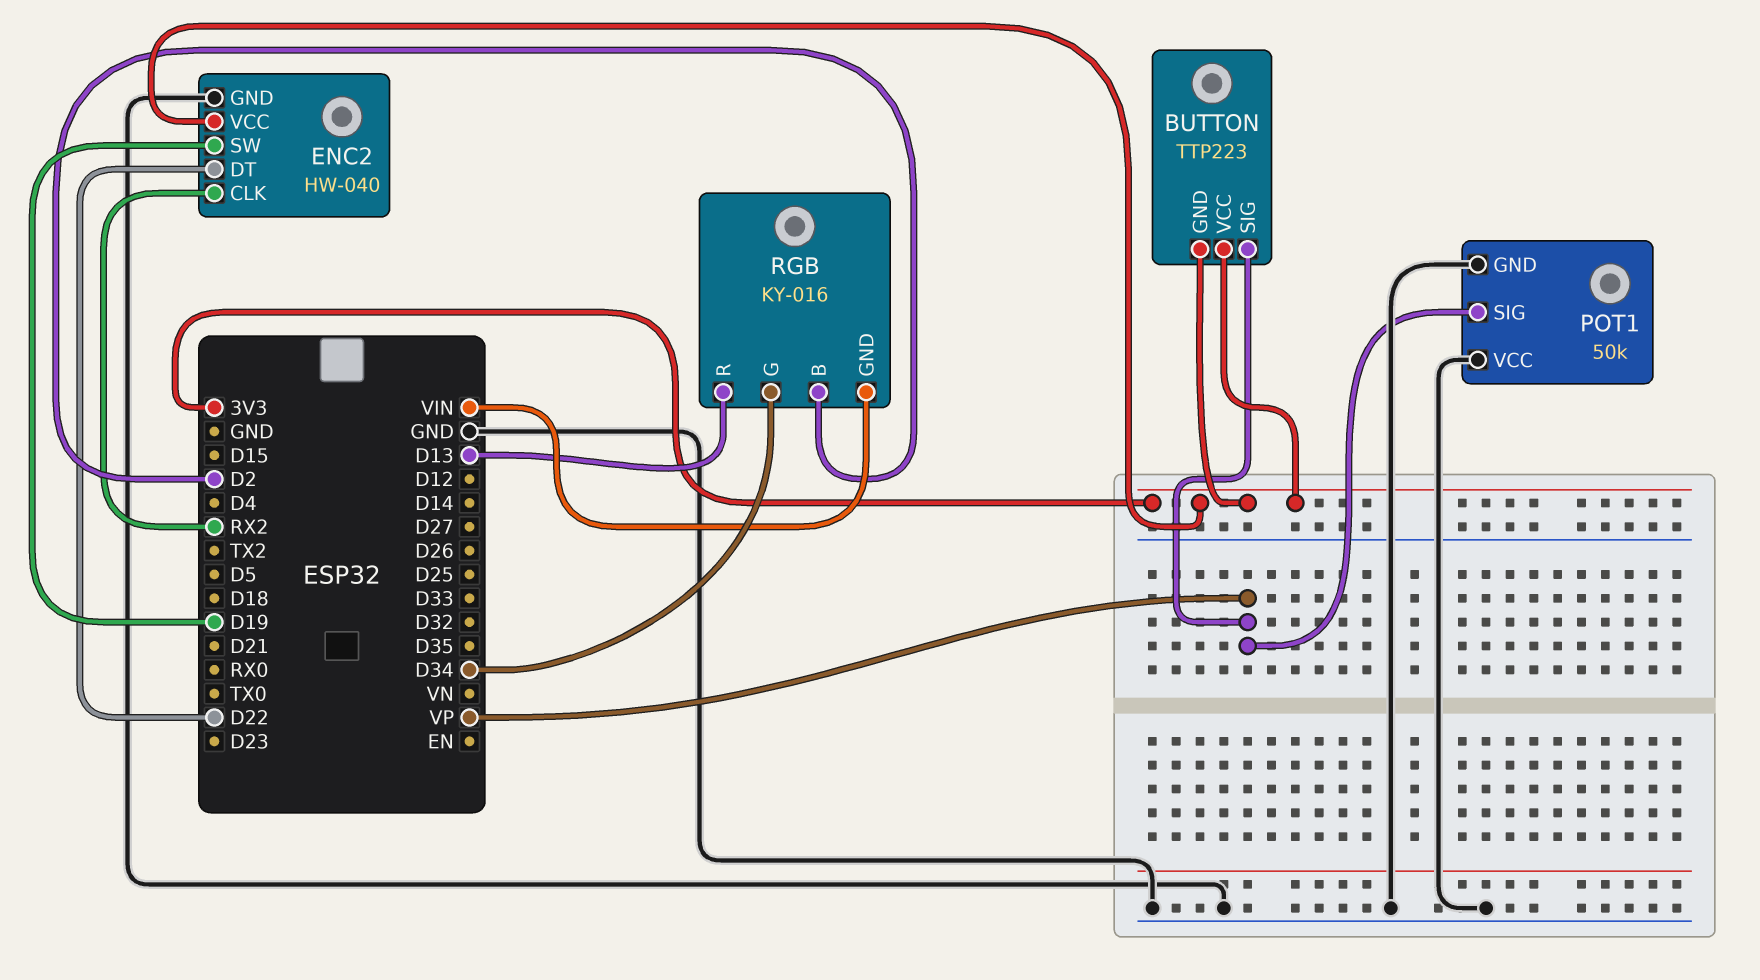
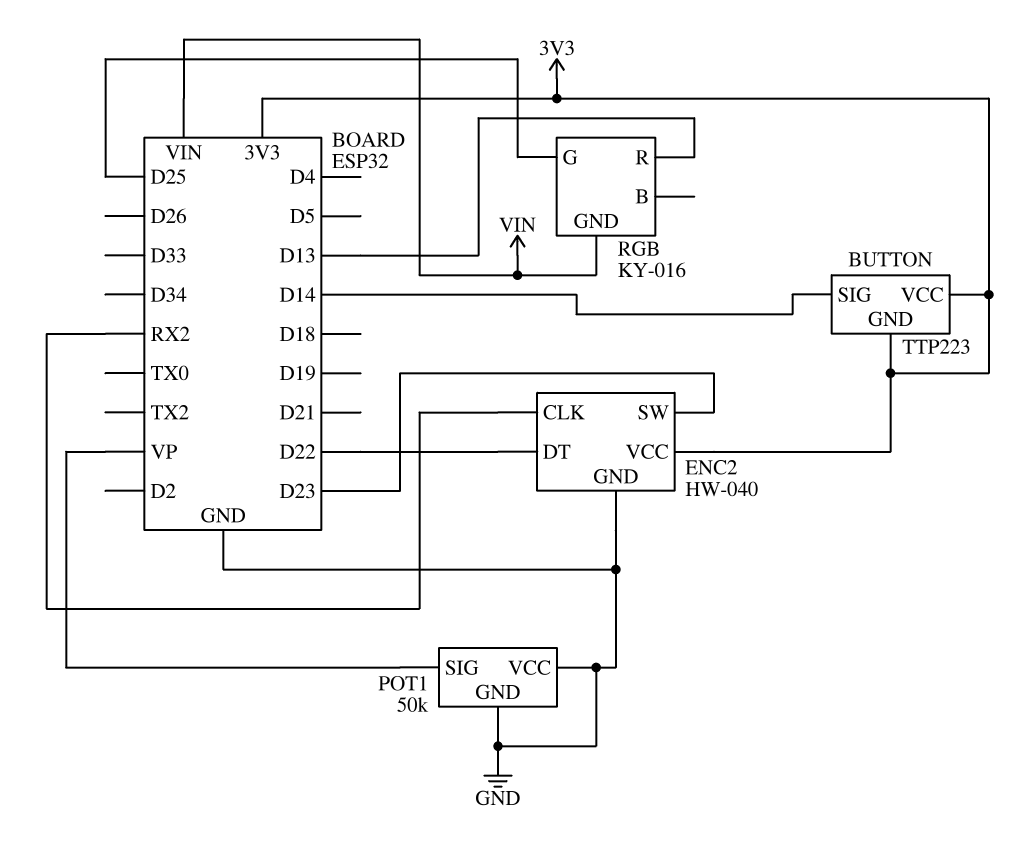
BUTTON pin SIG: VP -> D14
ENC2 pin SW: D19 -> D23
RGB pin B: D2 -> none
RGB pin G: D34 -> D25

